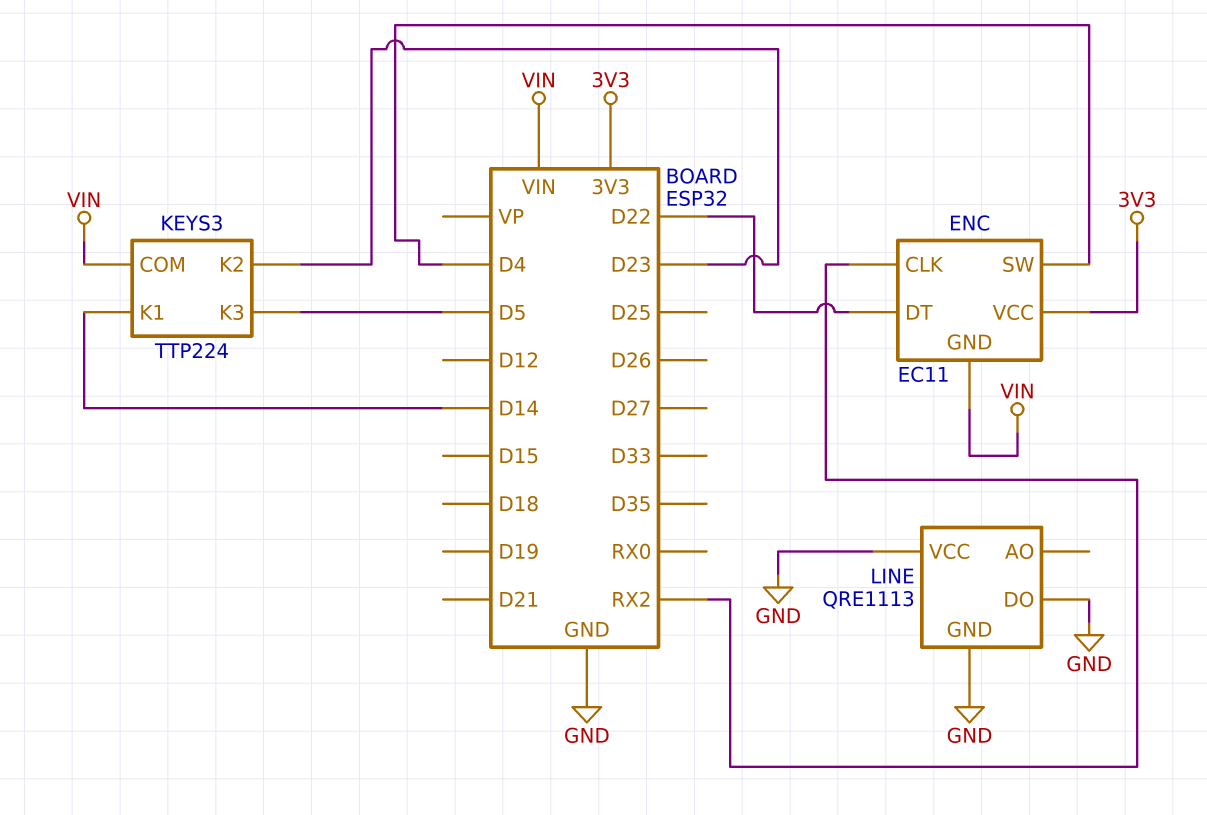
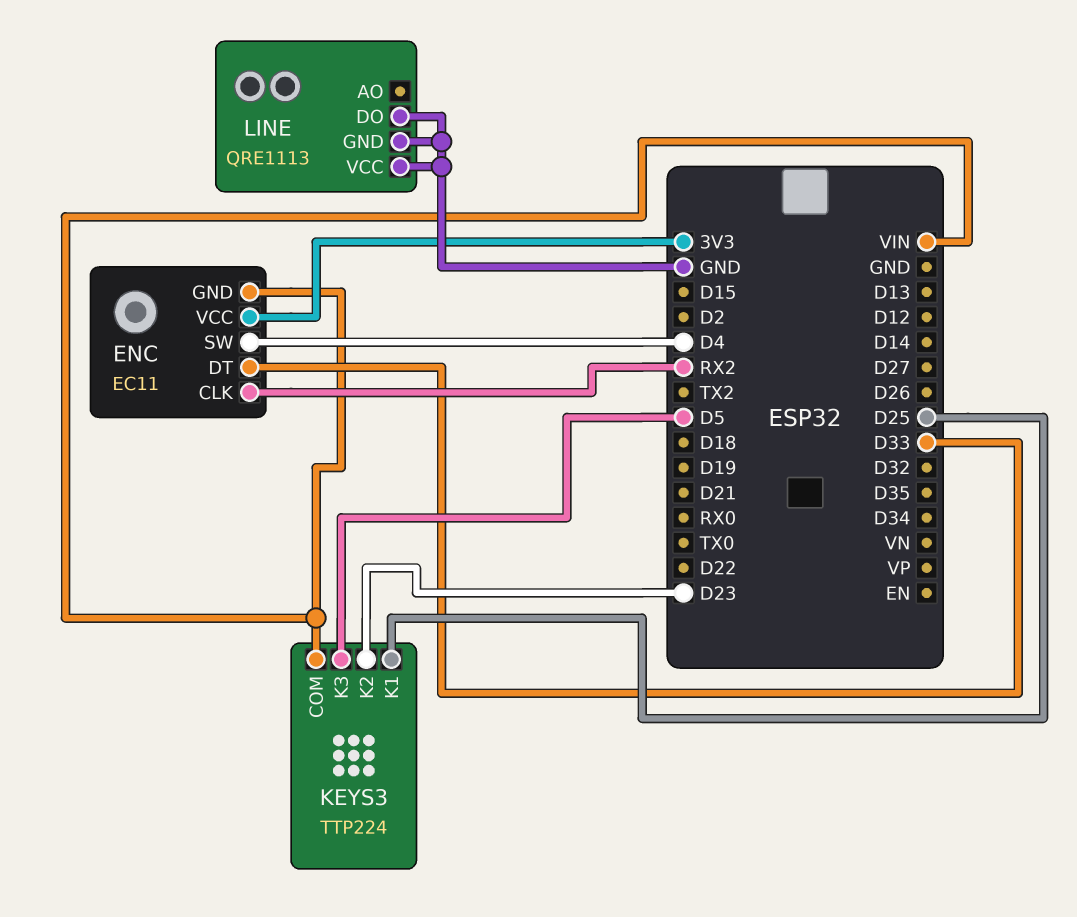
ENC pin DT: D22 -> D33
KEYS3 pin K1: D14 -> D25

